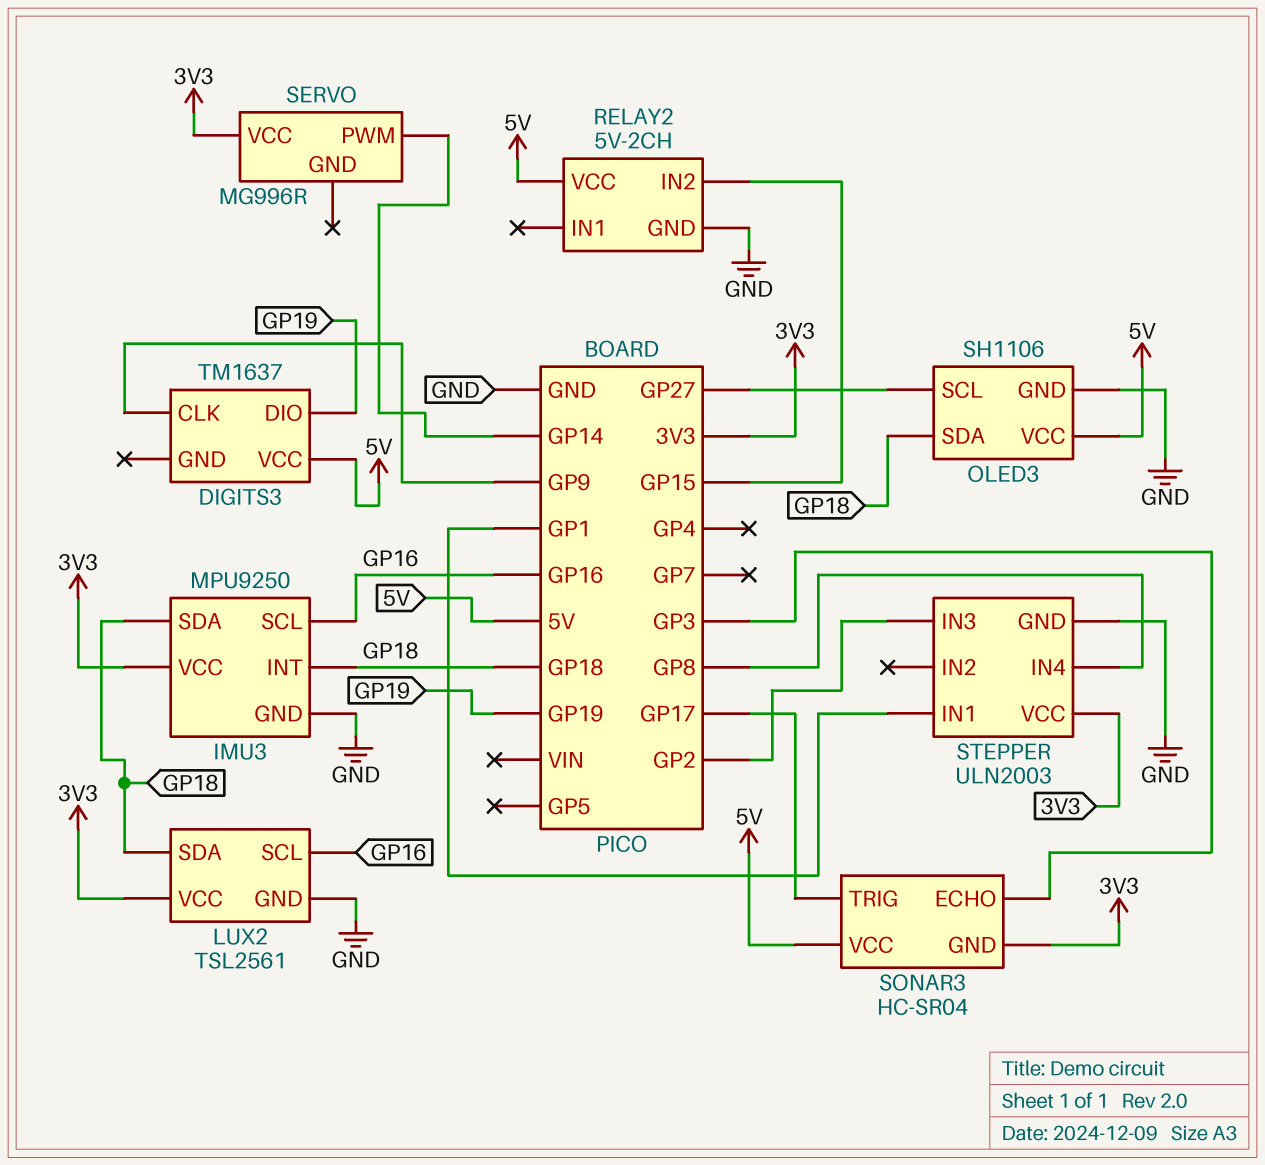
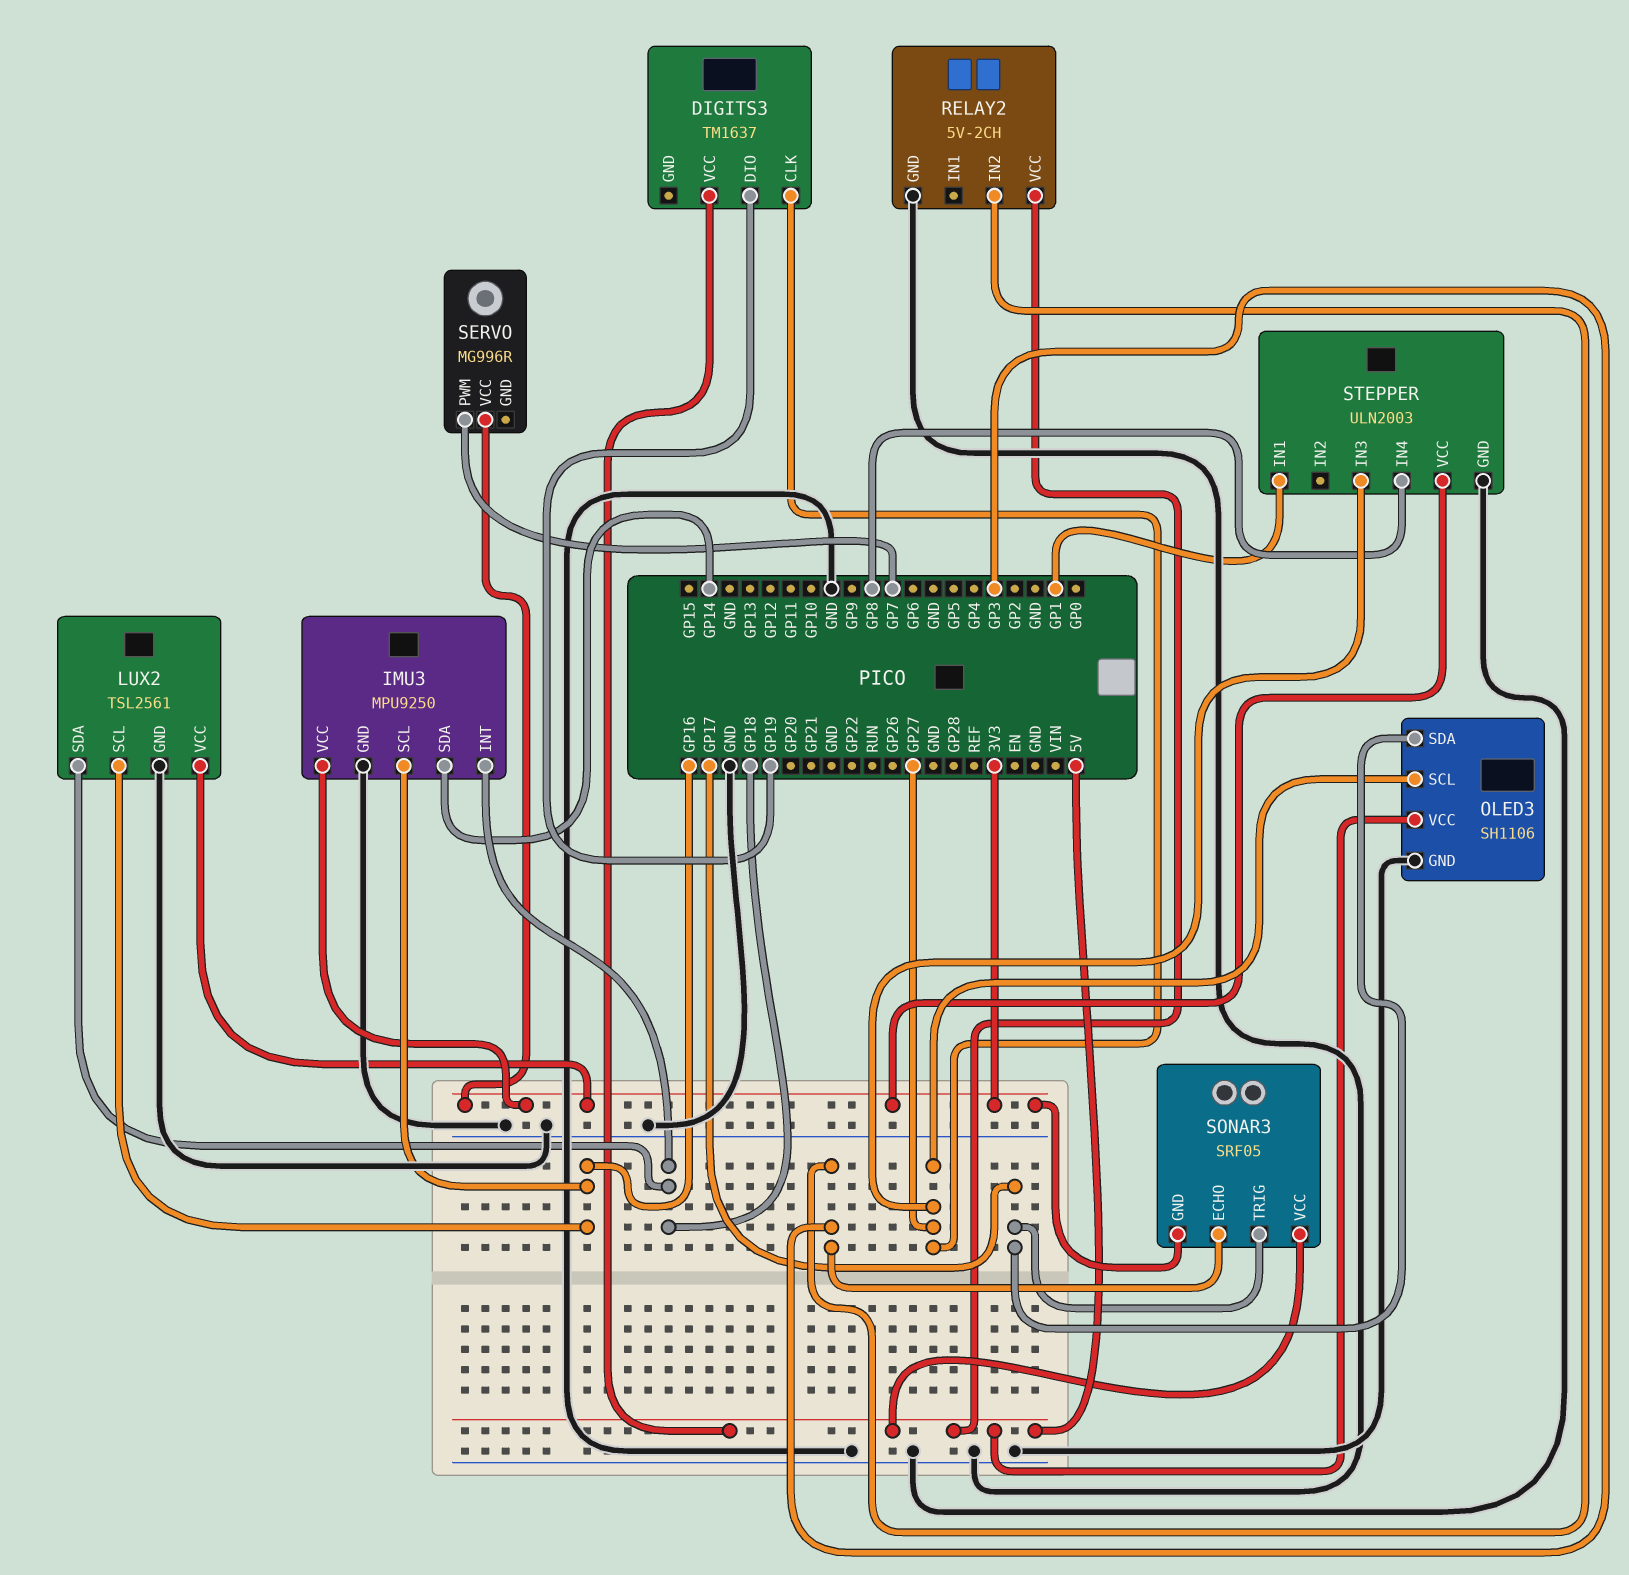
DIGITS3 pin CLK: GP9 -> GP27
IMU3 pin SDA: GP18 -> GP14
OLED3 pin SDA: GP18 -> GP17
RELAY2 pin IN2: GP15 -> GP3
SERVO pin PWM: GP14 -> GP7
SONAR3: HC-SR04 -> SRF05
STEPPER pin IN3: GP2 -> GP27

